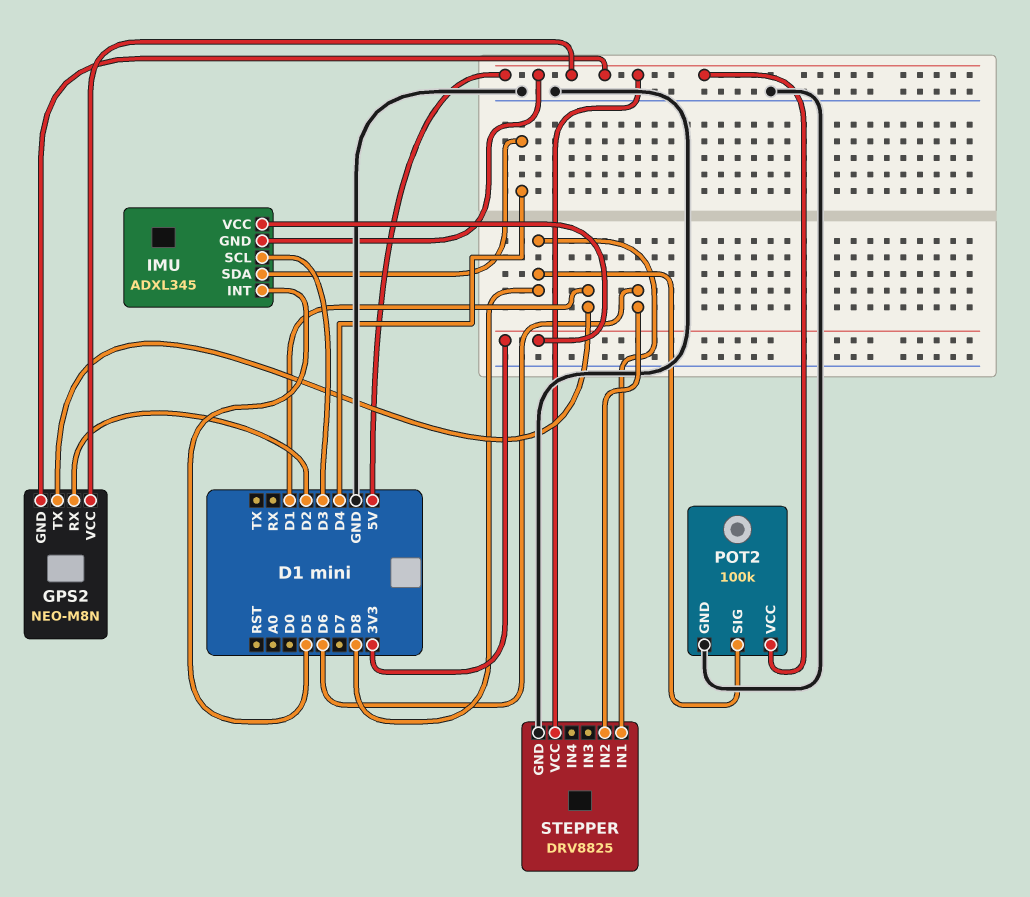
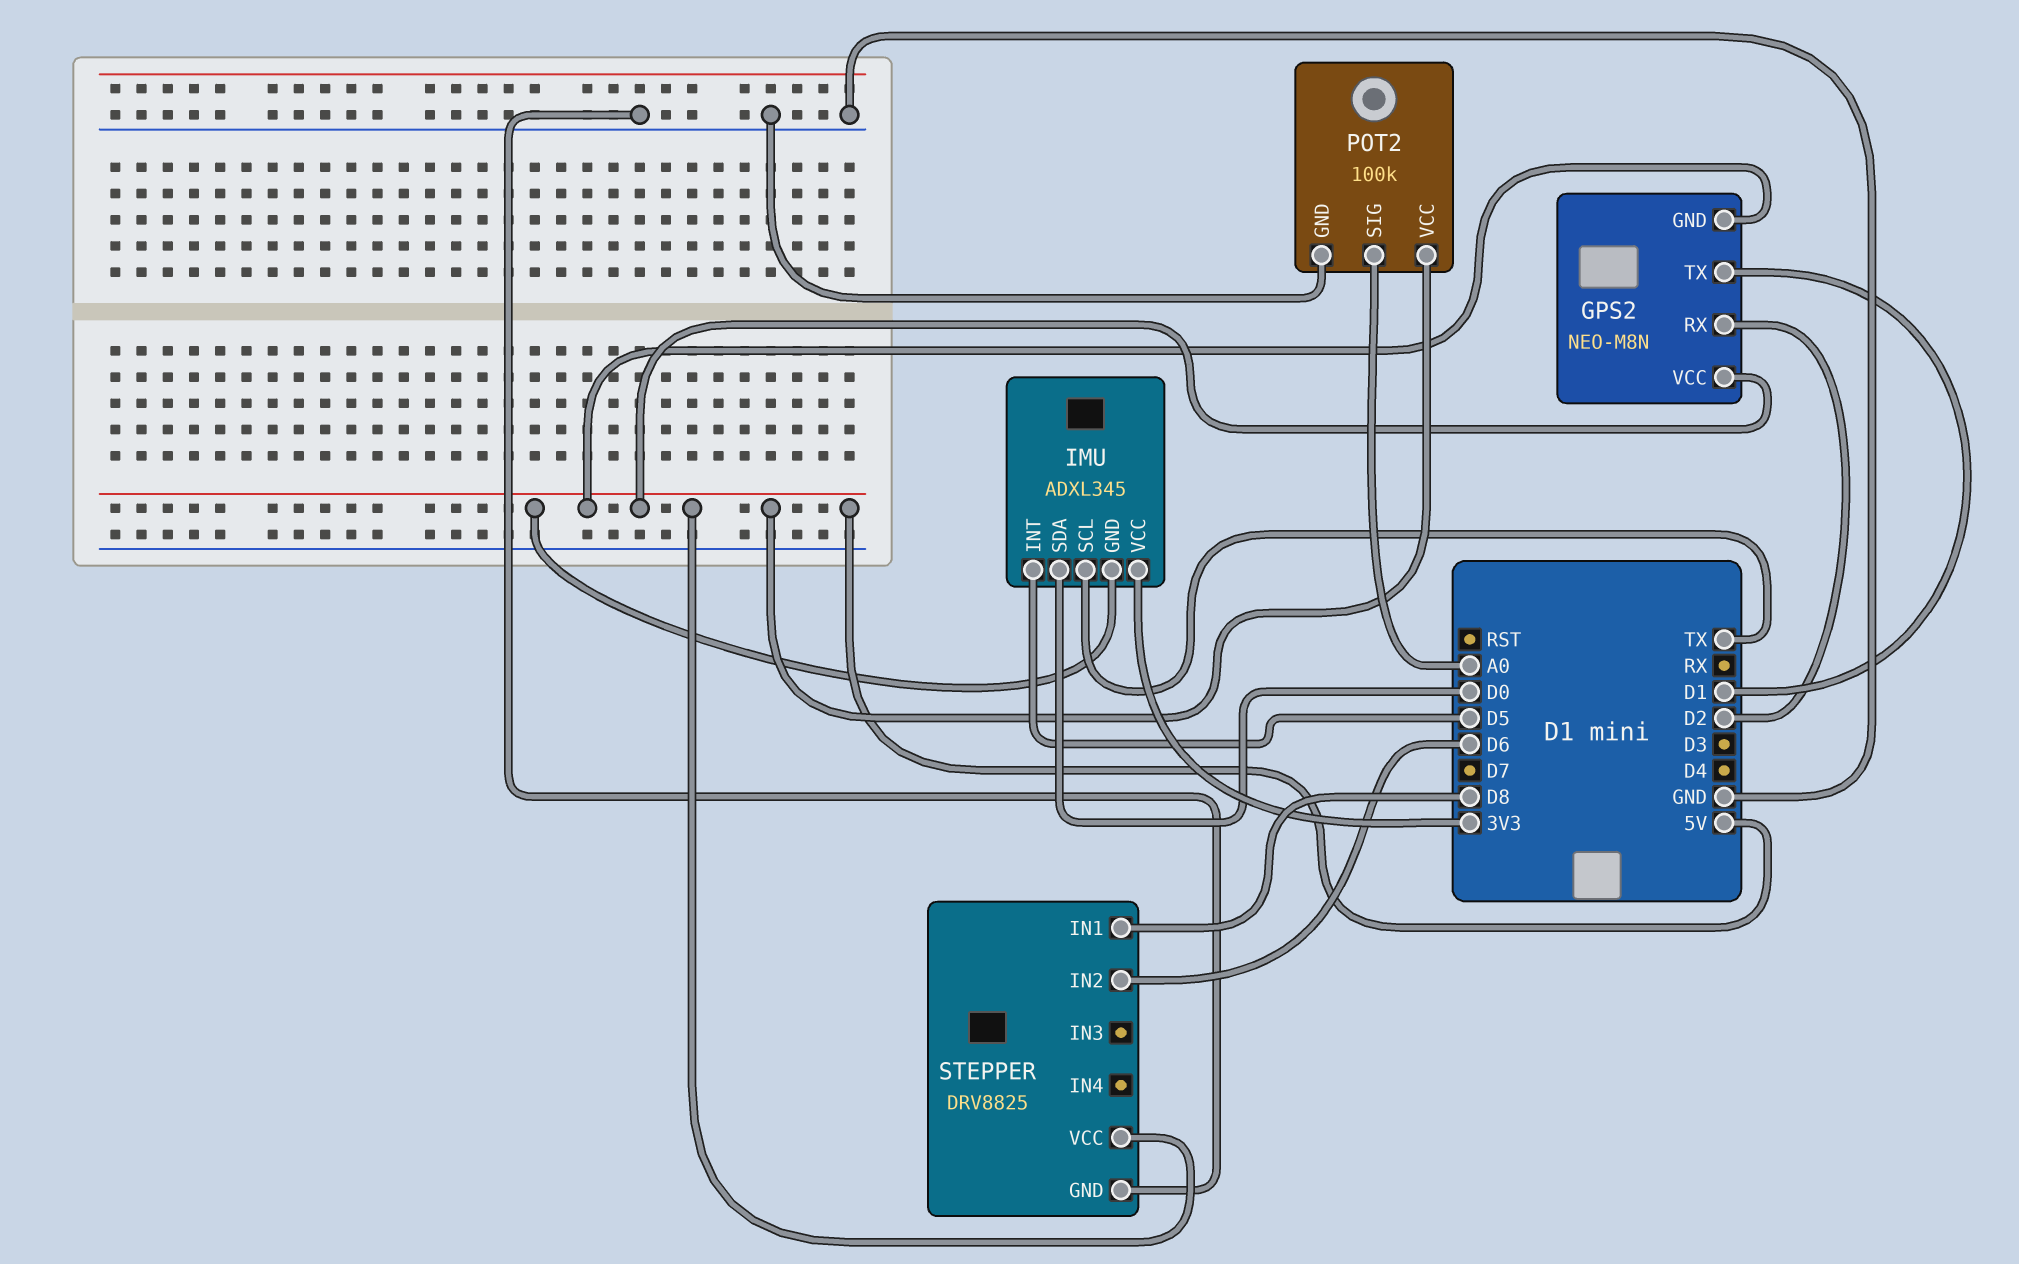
IMU pin SCL: D3 -> TX
IMU pin SDA: D4 -> D0
POT2 pin SIG: D8 -> A0

